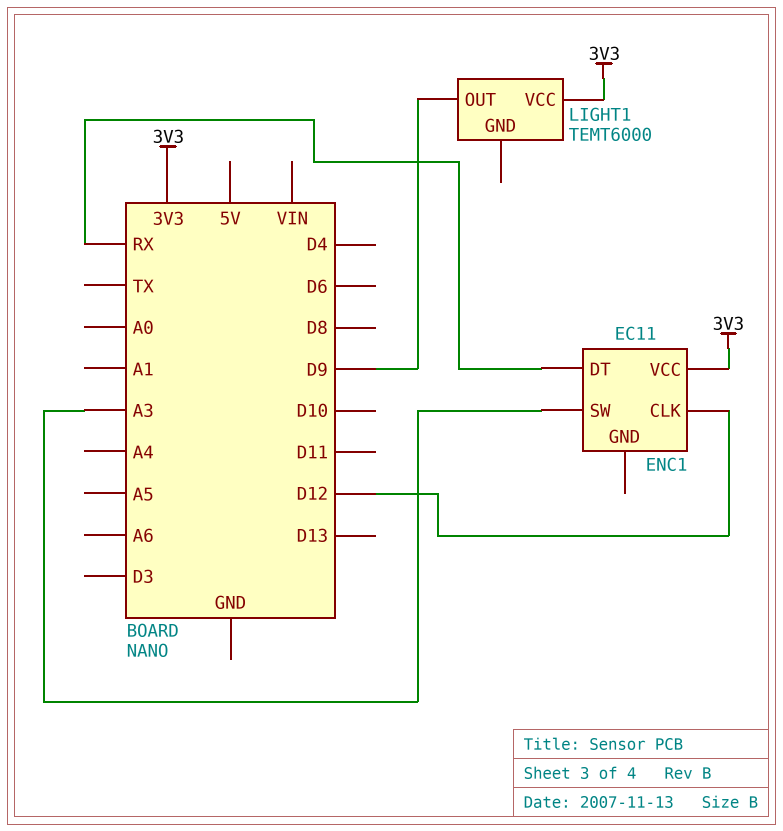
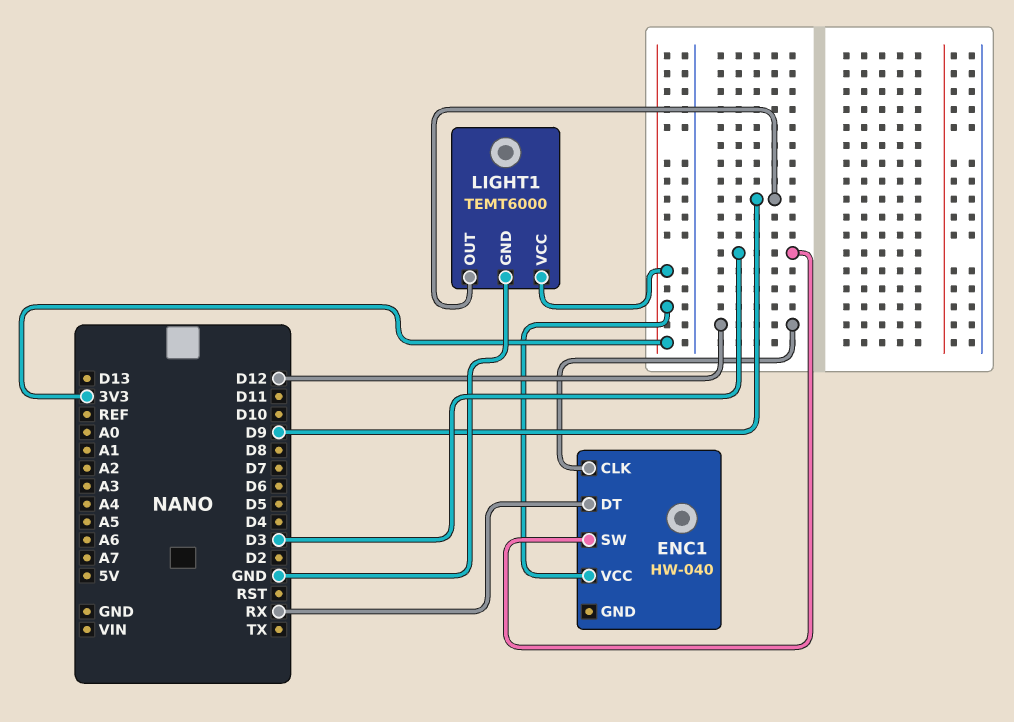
ENC1: EC11 -> HW-040
ENC1 pin SW: A3 -> D3
LIGHT1 pin GND: none -> GND

